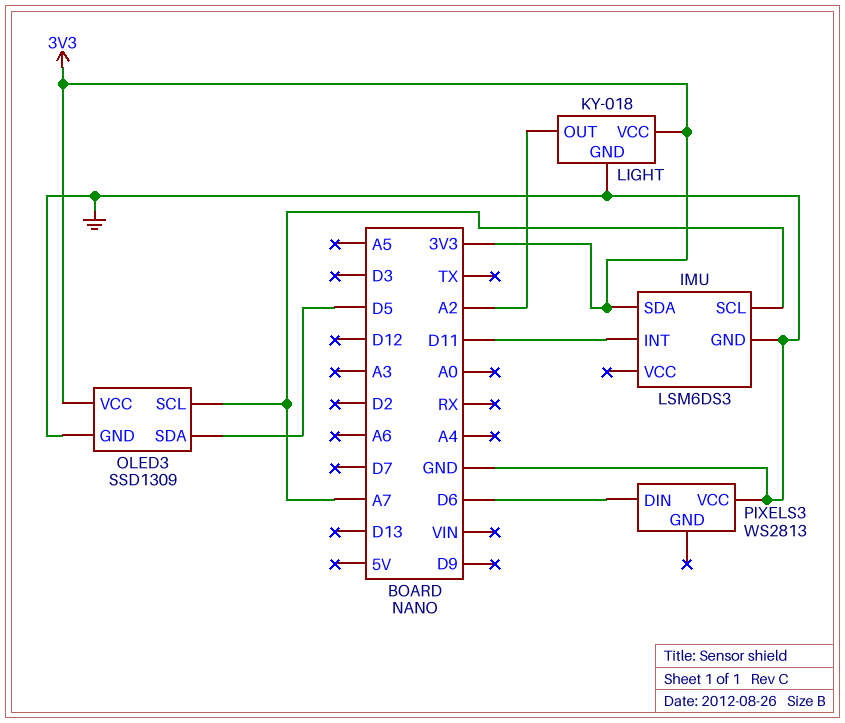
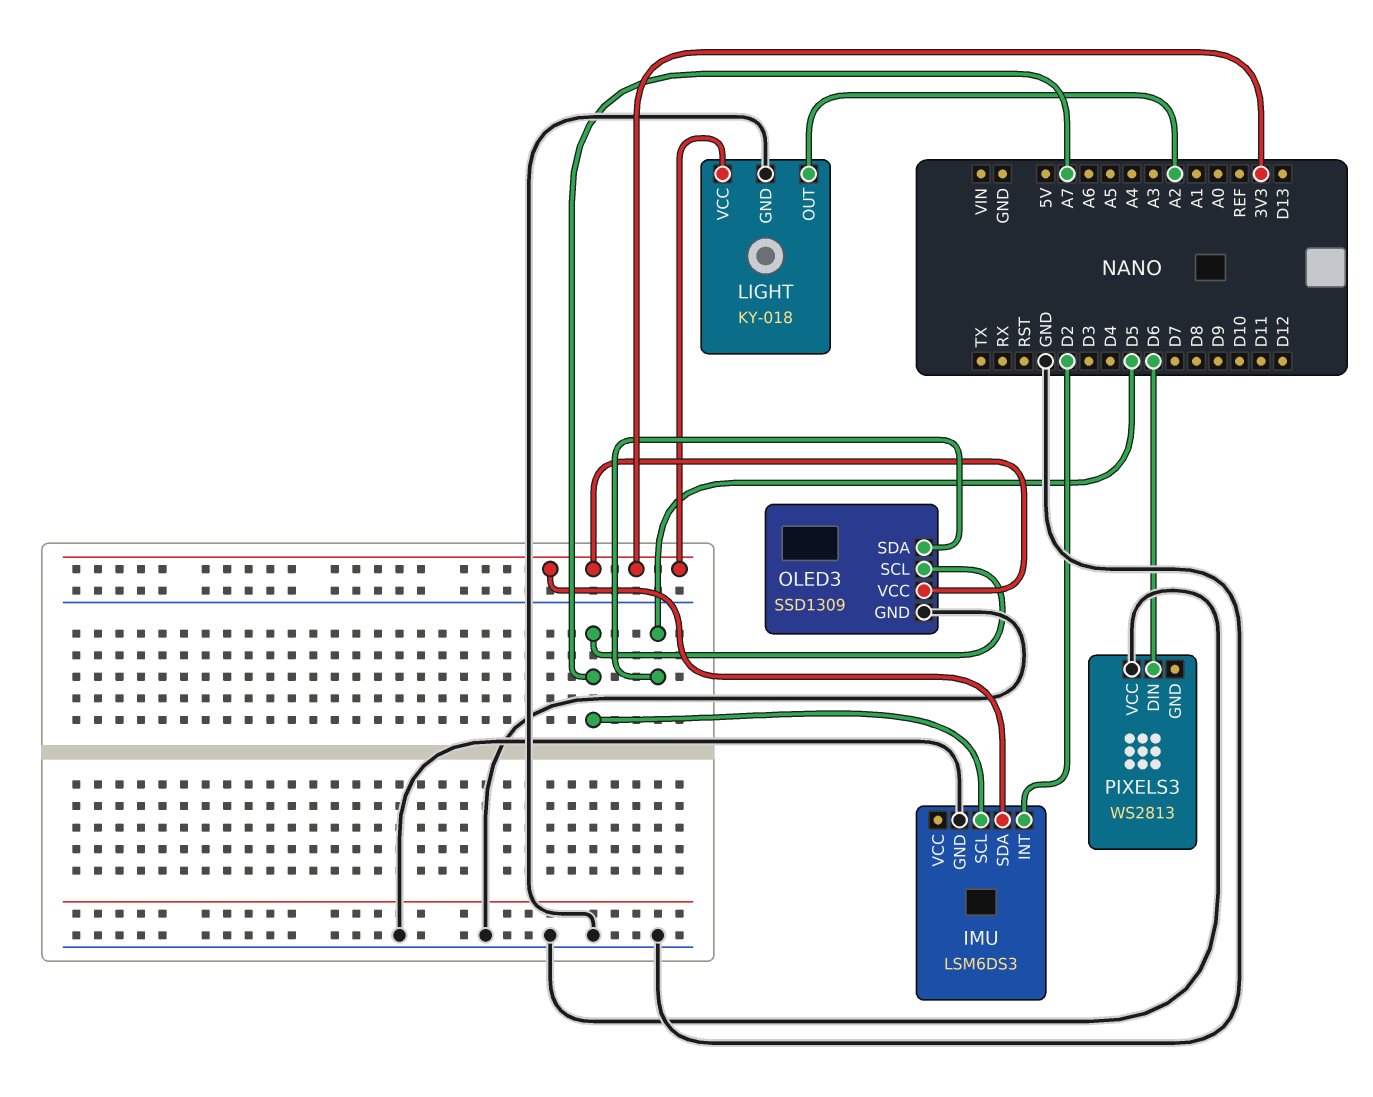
IMU pin INT: D11 -> D2

